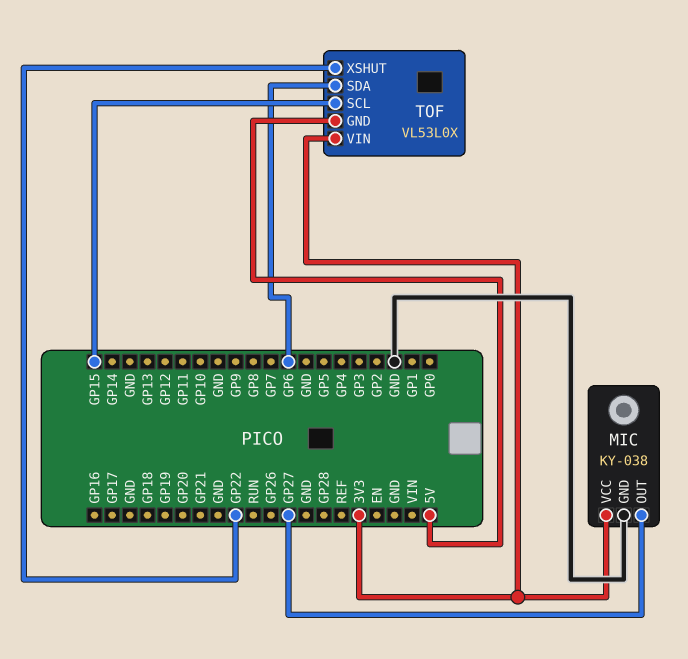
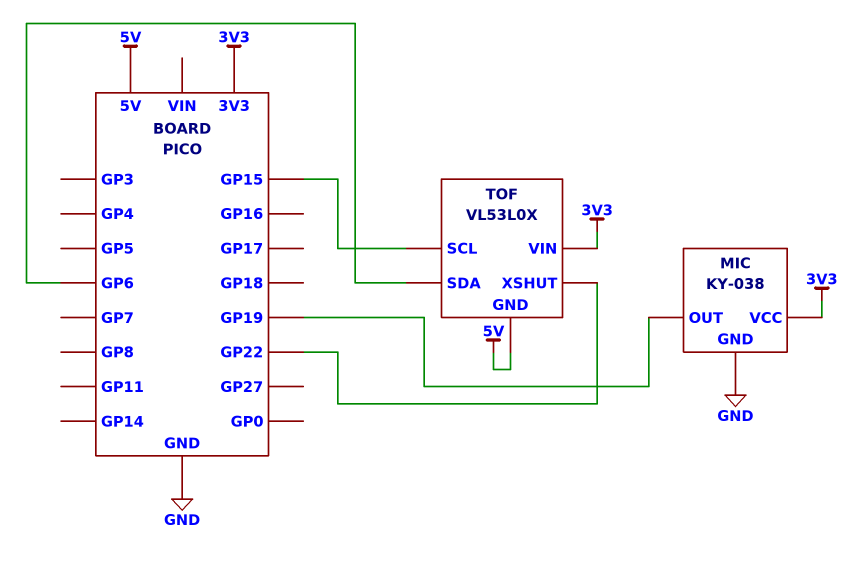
MIC pin OUT: GP27 -> GP19

